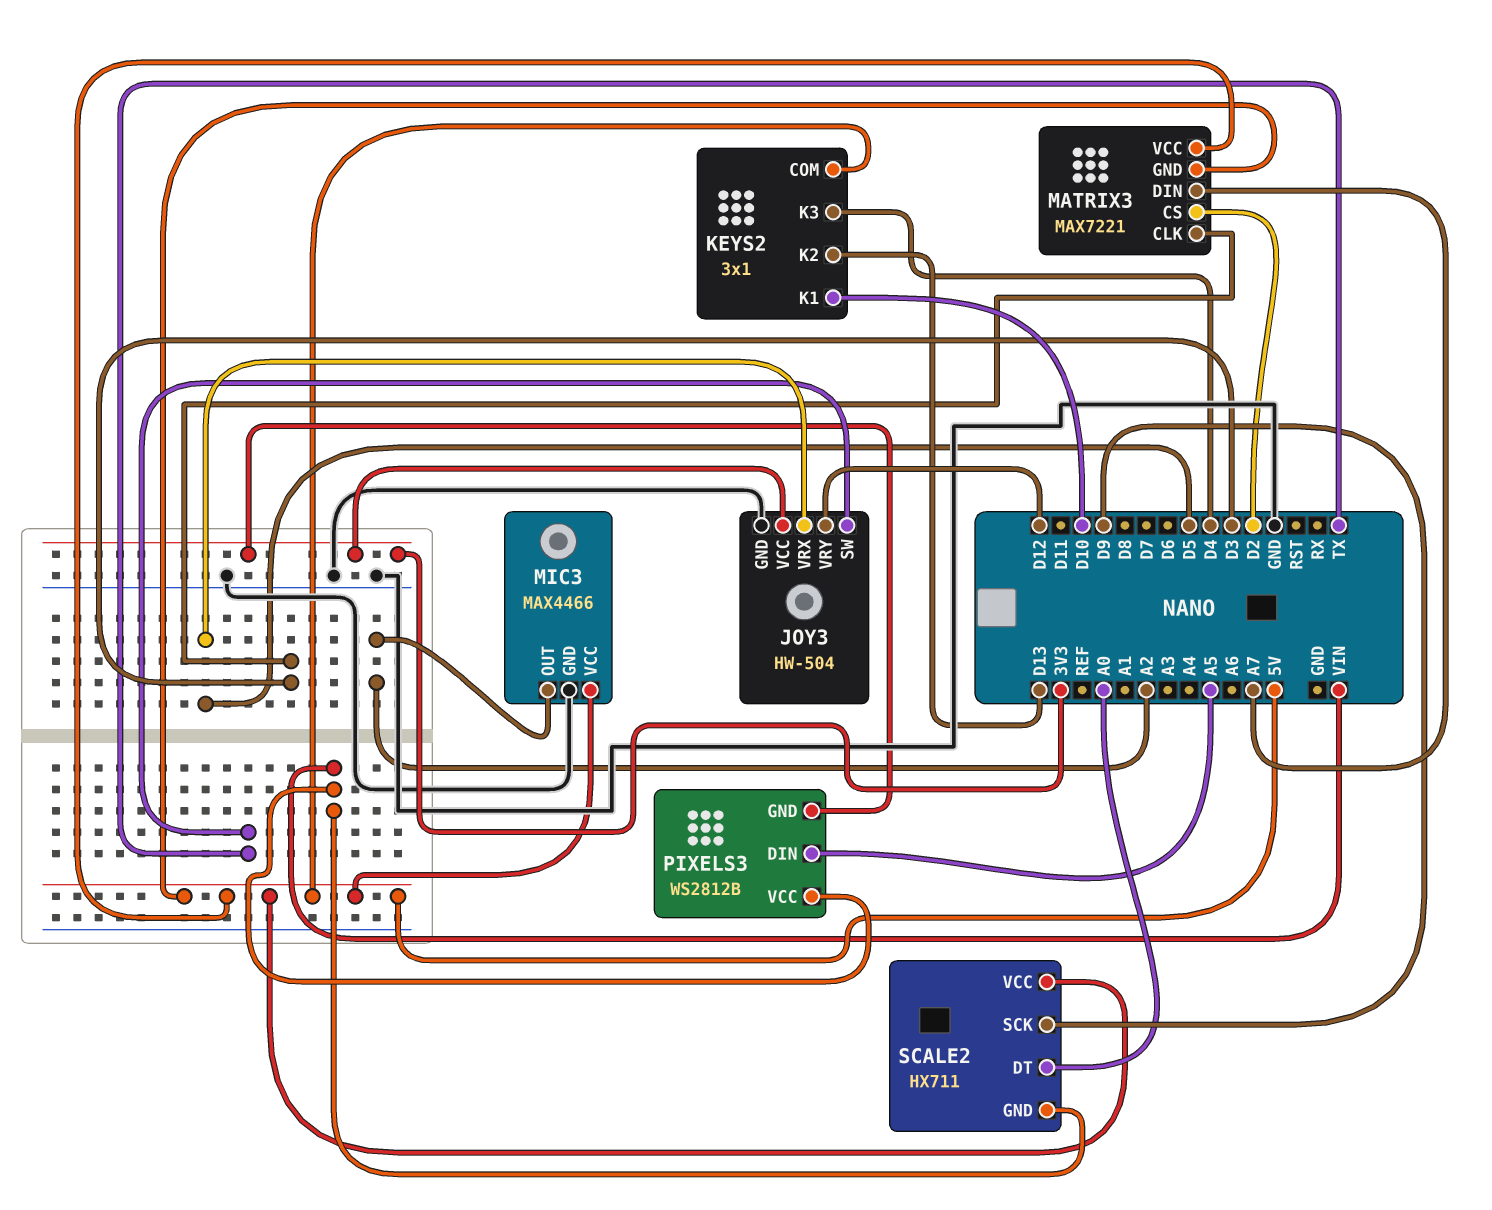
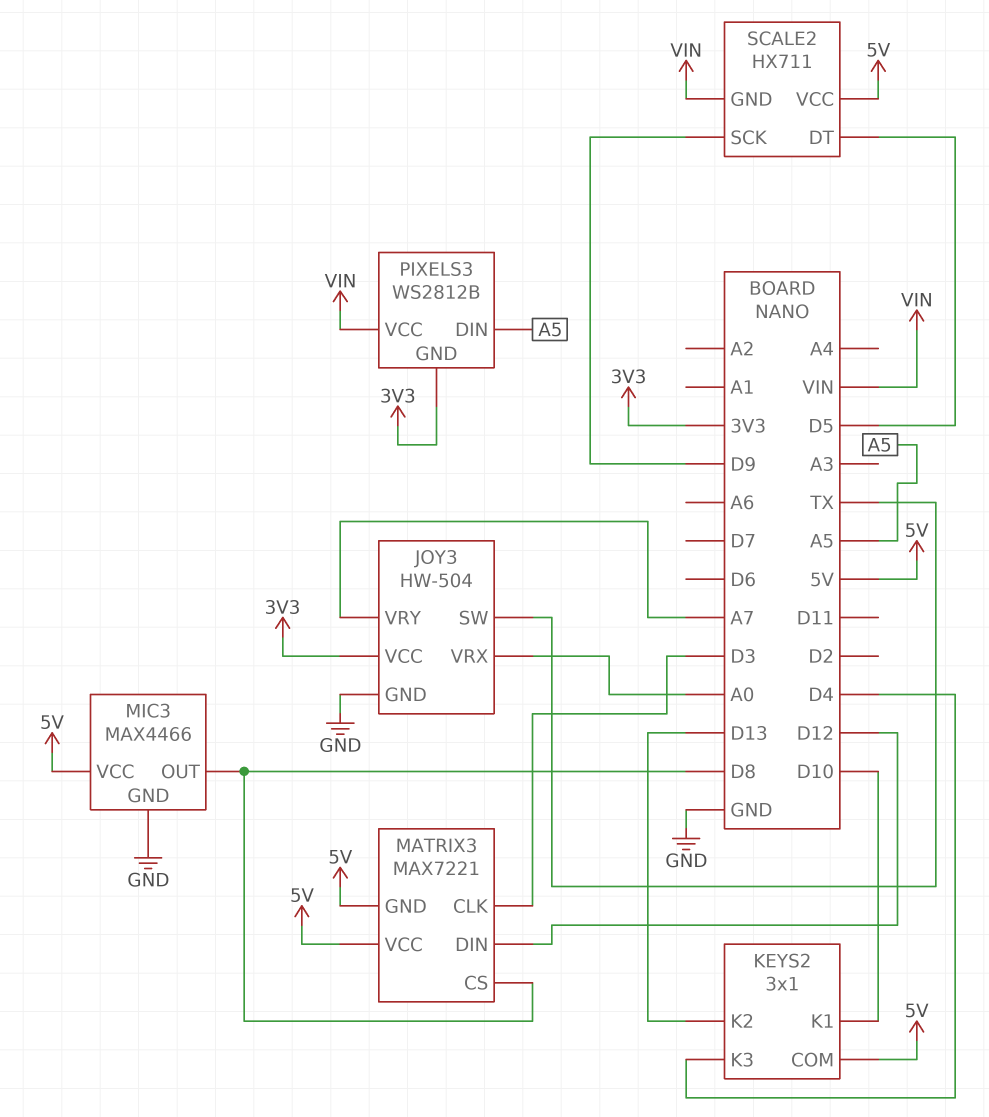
JOY3 pin VRX: D5 -> A0
JOY3 pin VRY: D12 -> A7
MATRIX3 pin CS: D2 -> D8
MATRIX3 pin DIN: A7 -> D12
MIC3 pin OUT: A2 -> D8
SCALE2 pin DT: A0 -> D5

